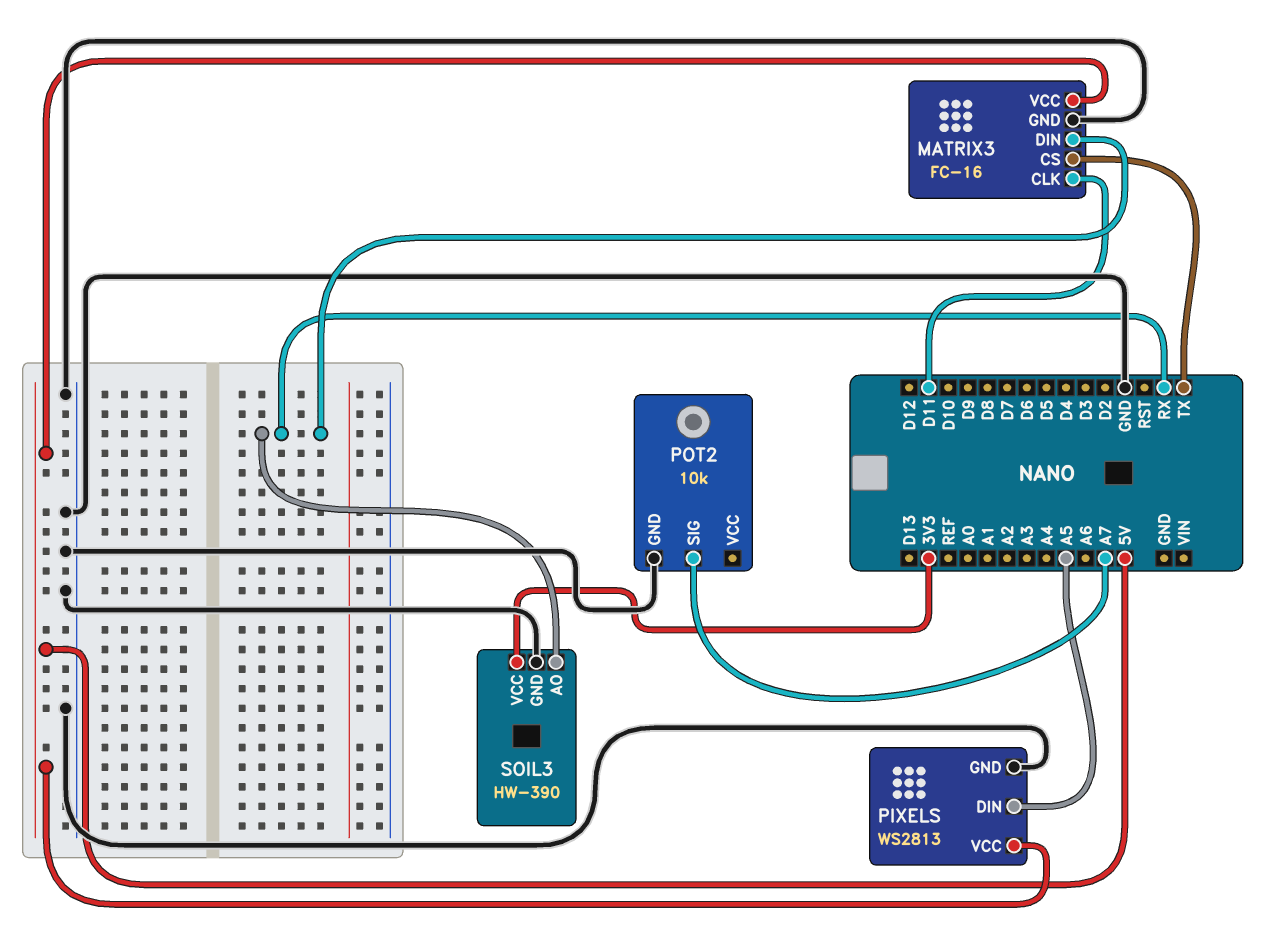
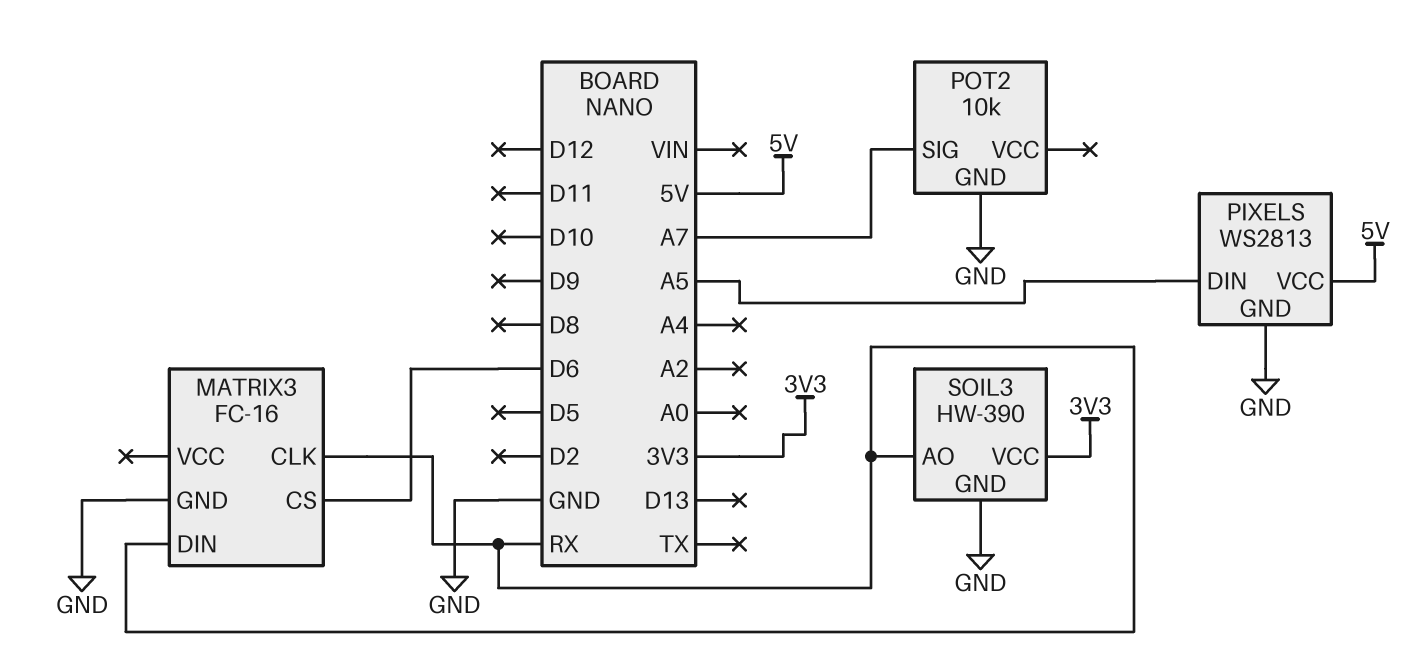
MATRIX3 pin CLK: D11 -> RX
MATRIX3 pin CS: TX -> D6
MATRIX3 pin VCC: 5V -> none

